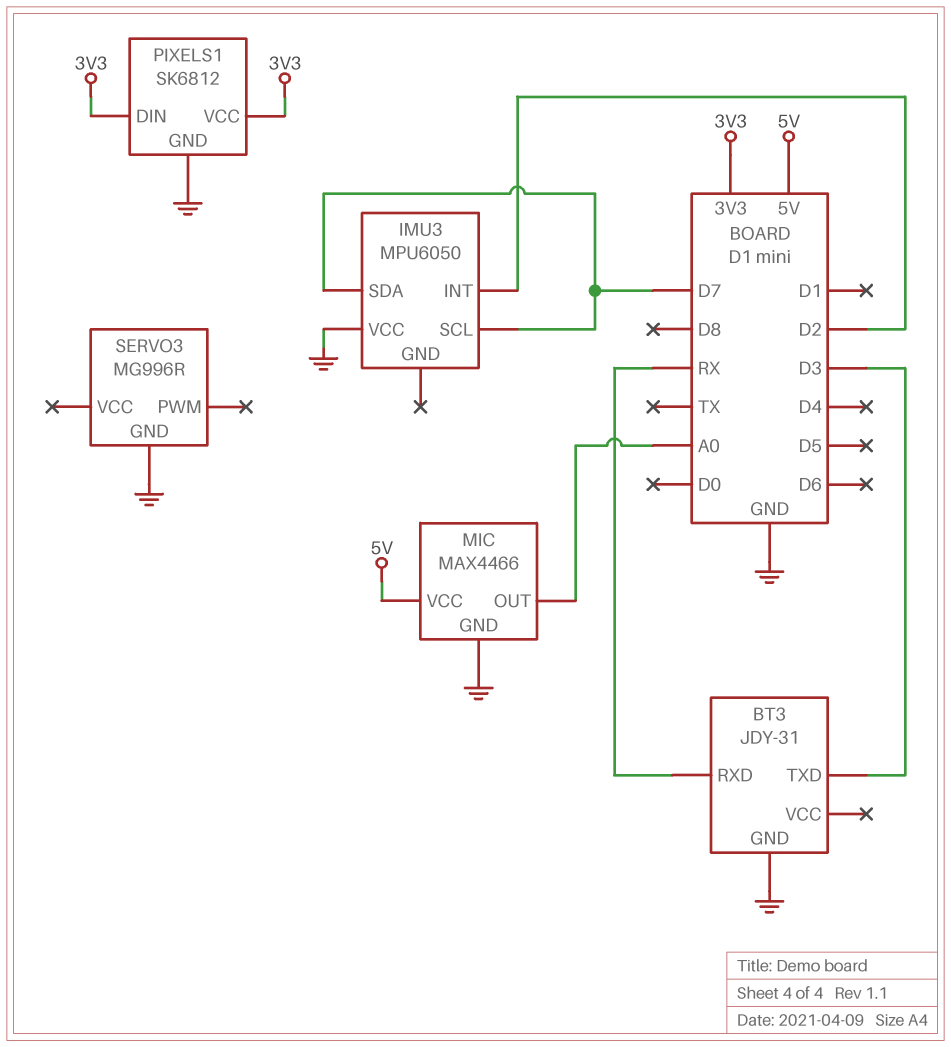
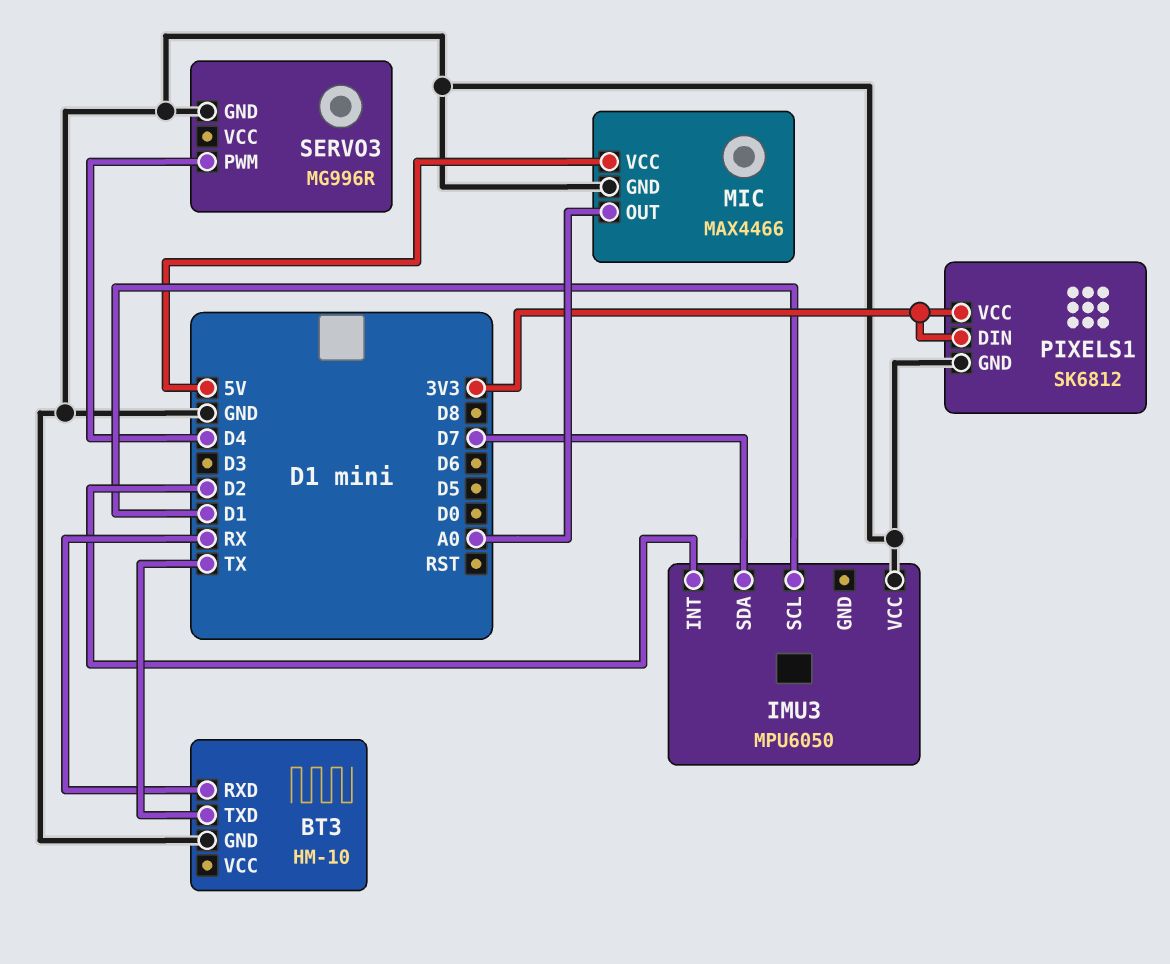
BT3: JDY-31 -> HM-10
BT3 pin TXD: D3 -> TX
IMU3 pin SCL: D7 -> D1
SERVO3 pin PWM: none -> D4

